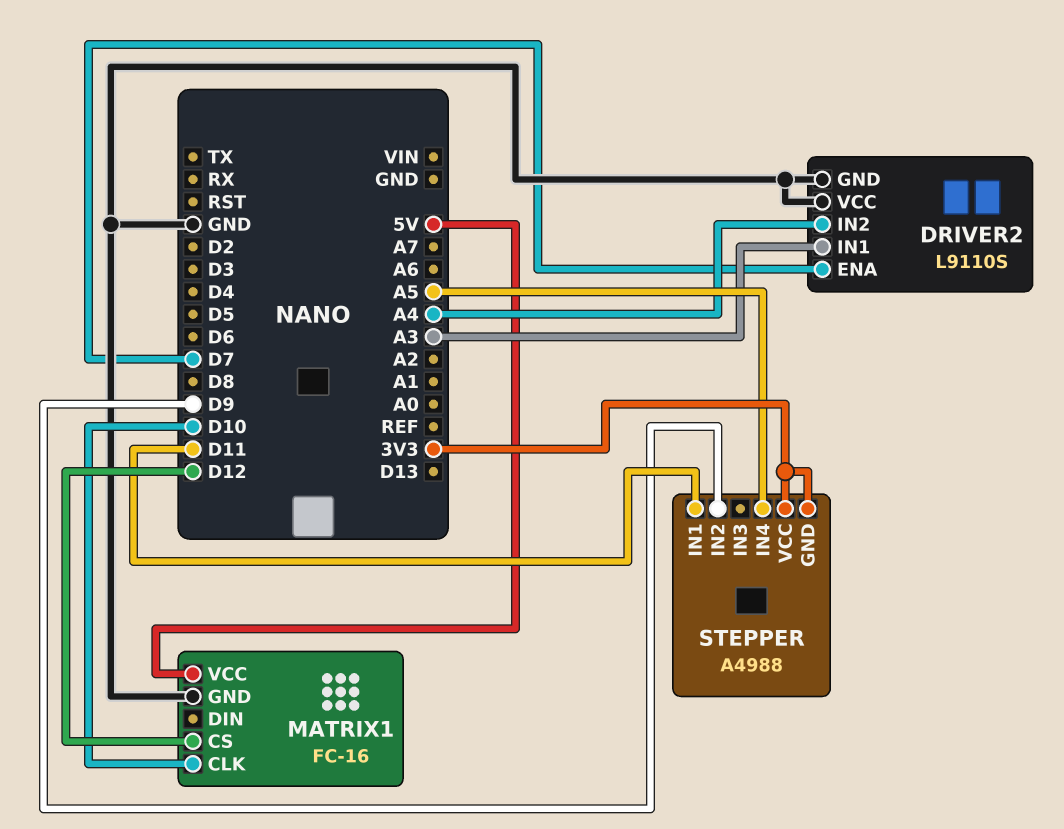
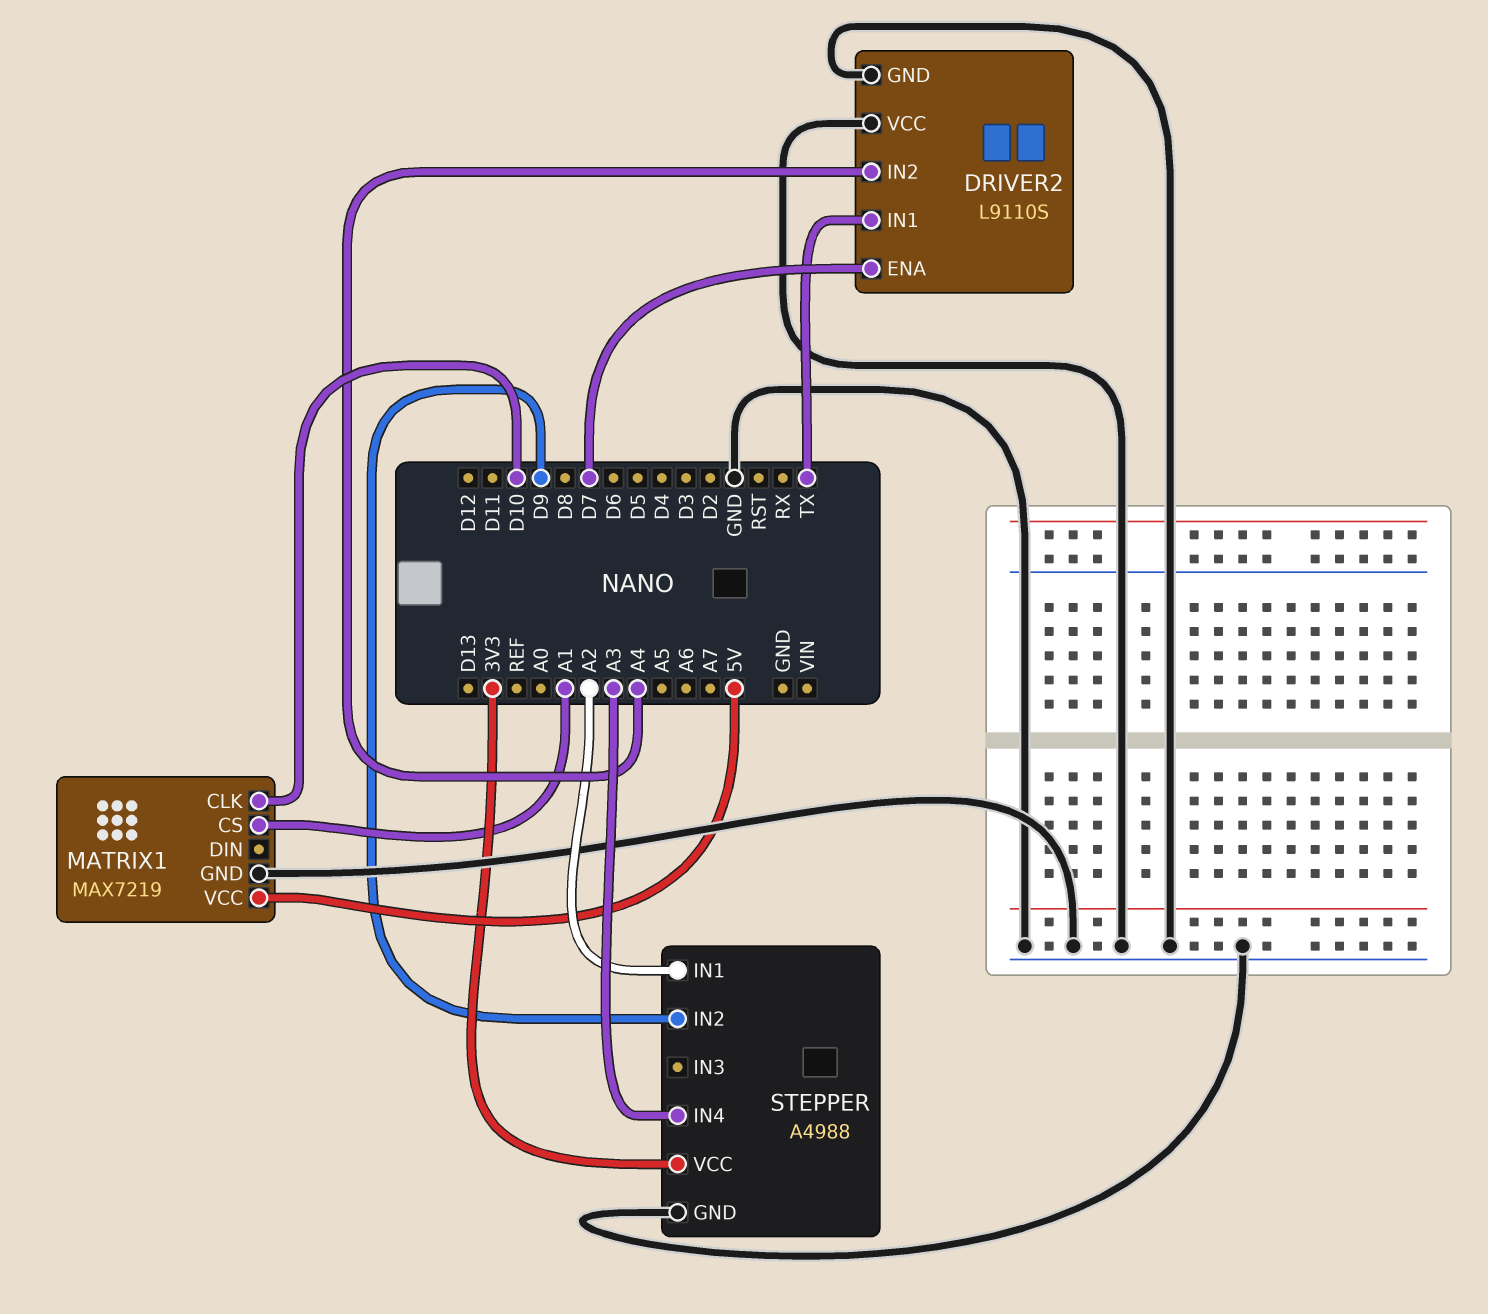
DRIVER2 pin IN1: A3 -> TX
MATRIX1: FC-16 -> MAX7219
MATRIX1 pin CS: D12 -> A1
STEPPER pin GND: 3V3 -> GND
STEPPER pin IN1: D11 -> A2
STEPPER pin IN4: A5 -> A3

